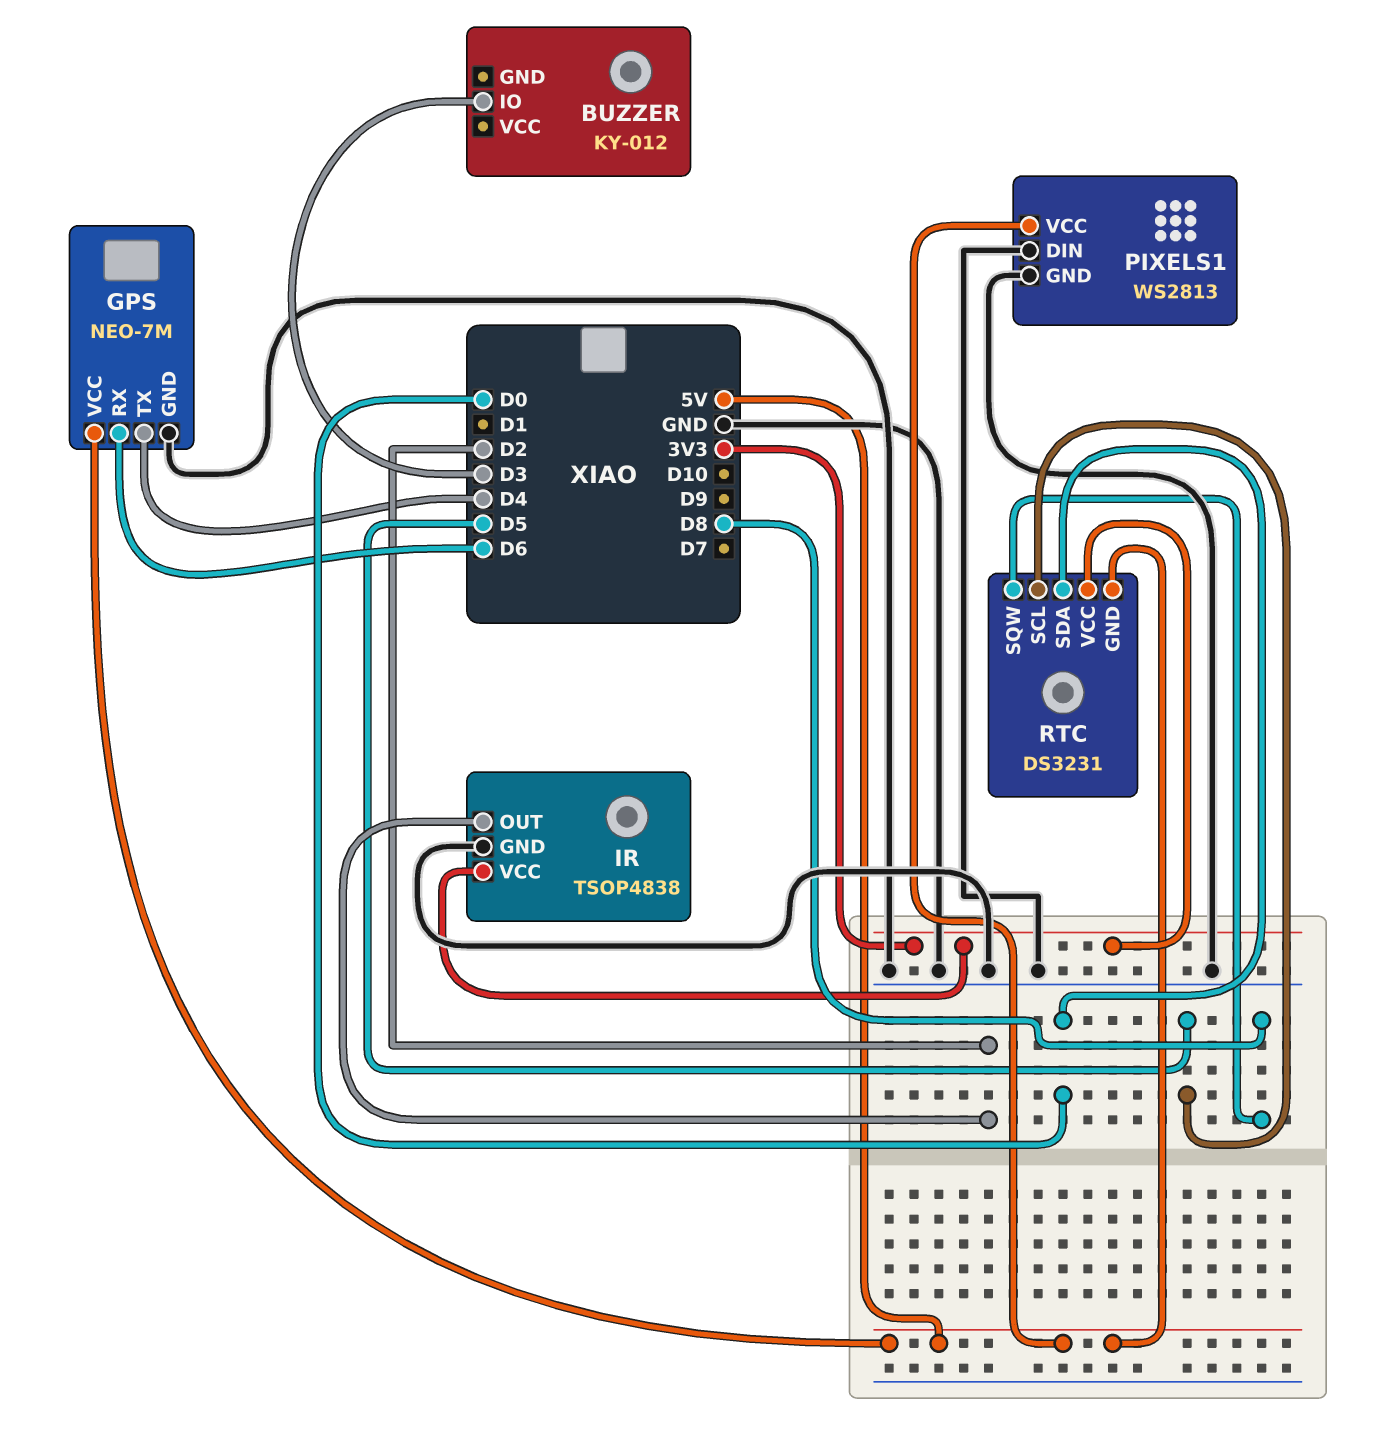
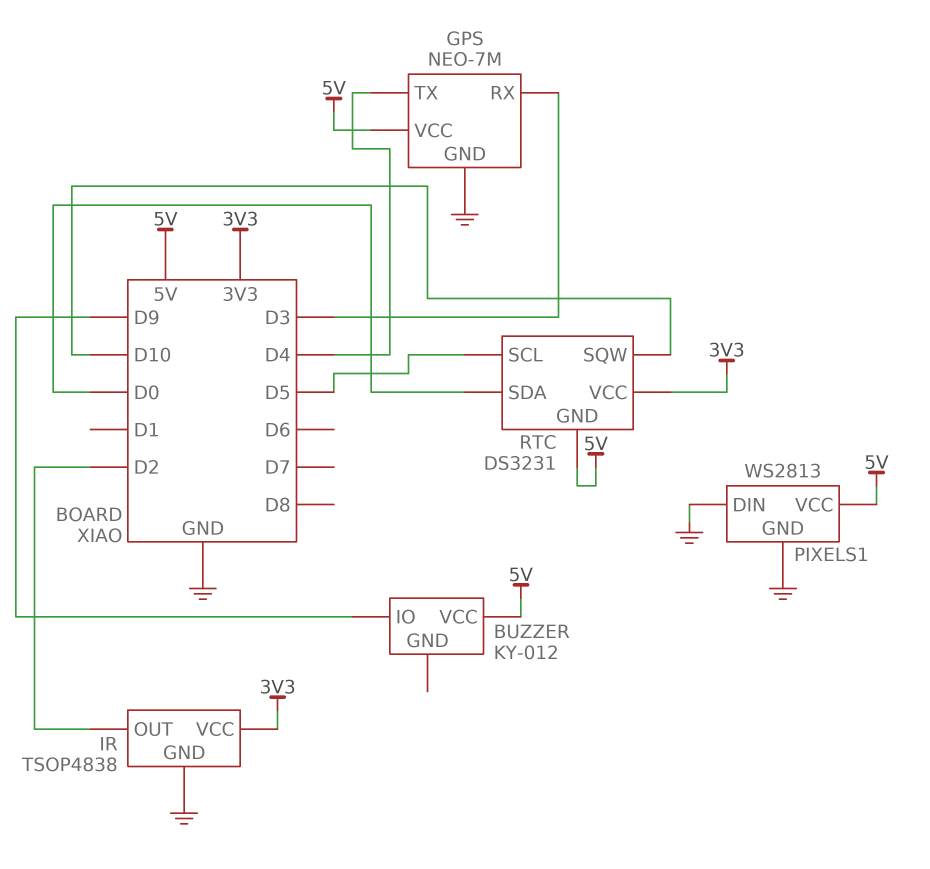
BUZZER pin IO: D3 -> D9
BUZZER pin VCC: none -> 5V
GPS pin RX: D6 -> D3
RTC pin SQW: D8 -> D10

